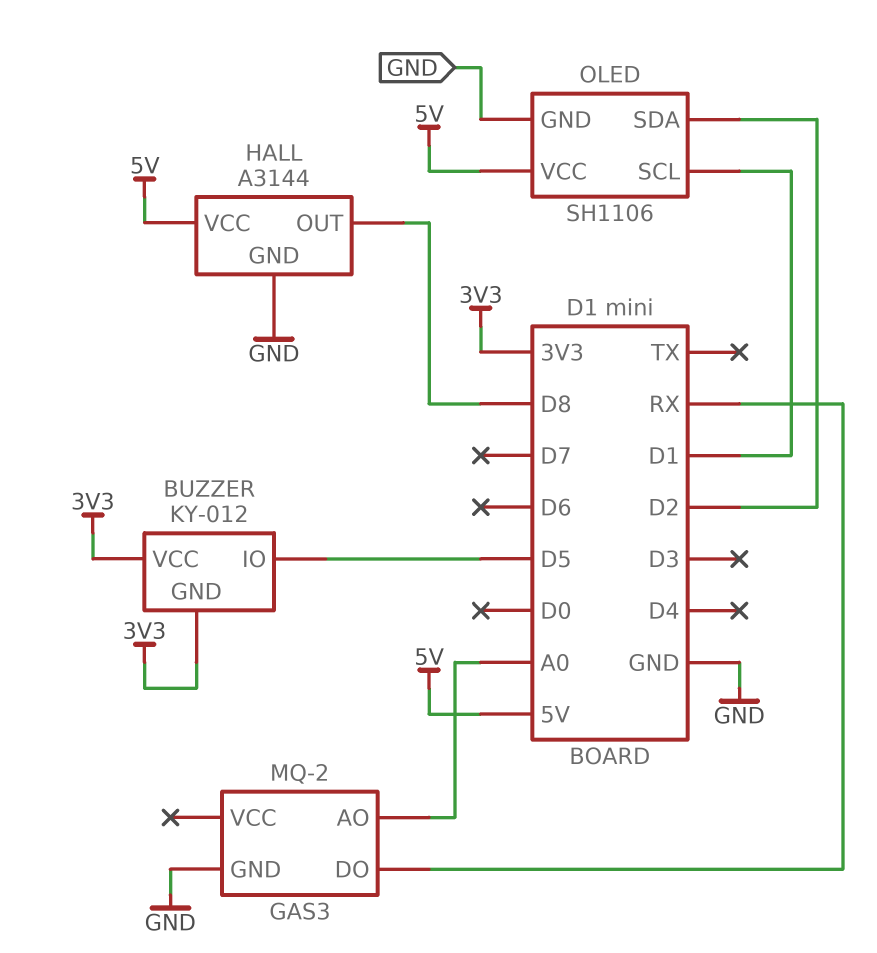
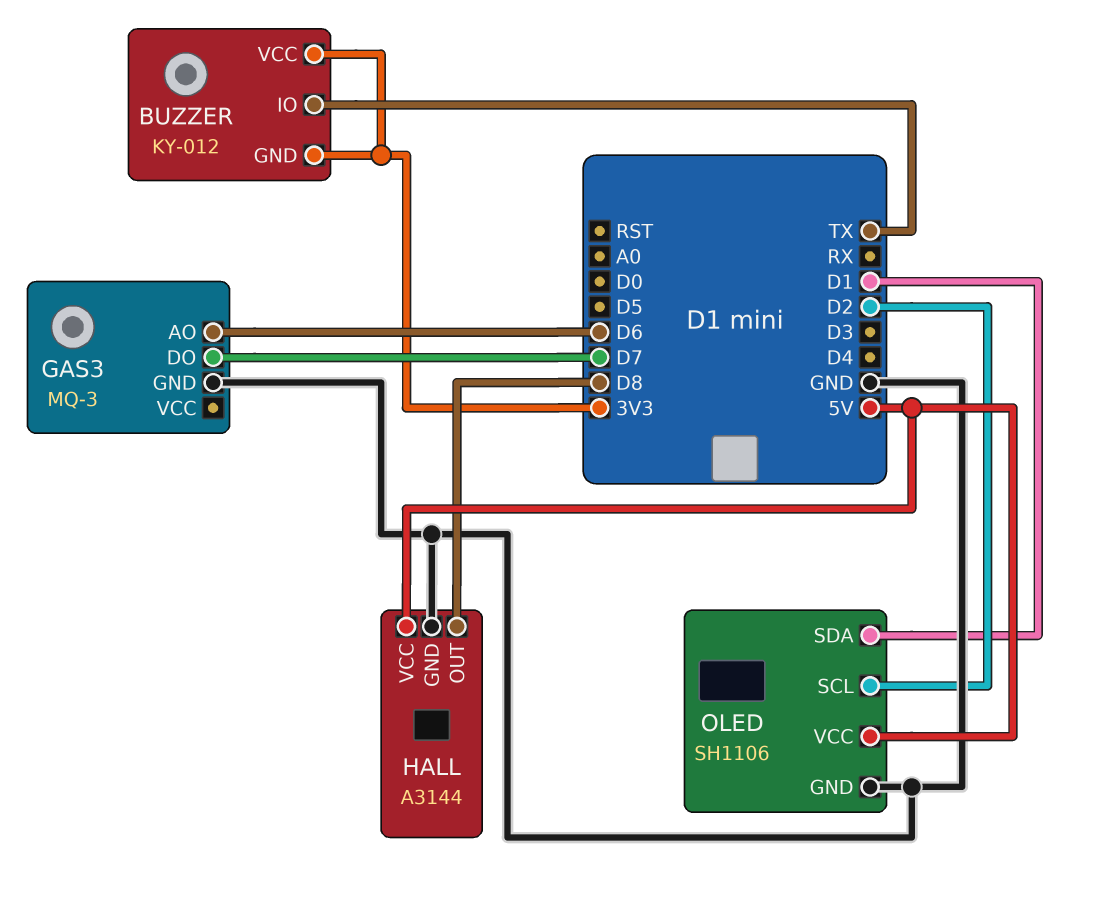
BUZZER pin IO: D5 -> TX
GAS3: MQ-2 -> MQ-3
GAS3 pin AO: A0 -> D6
GAS3 pin DO: RX -> D7
OLED pin SCL: D1 -> D2
OLED pin SDA: D2 -> D1

